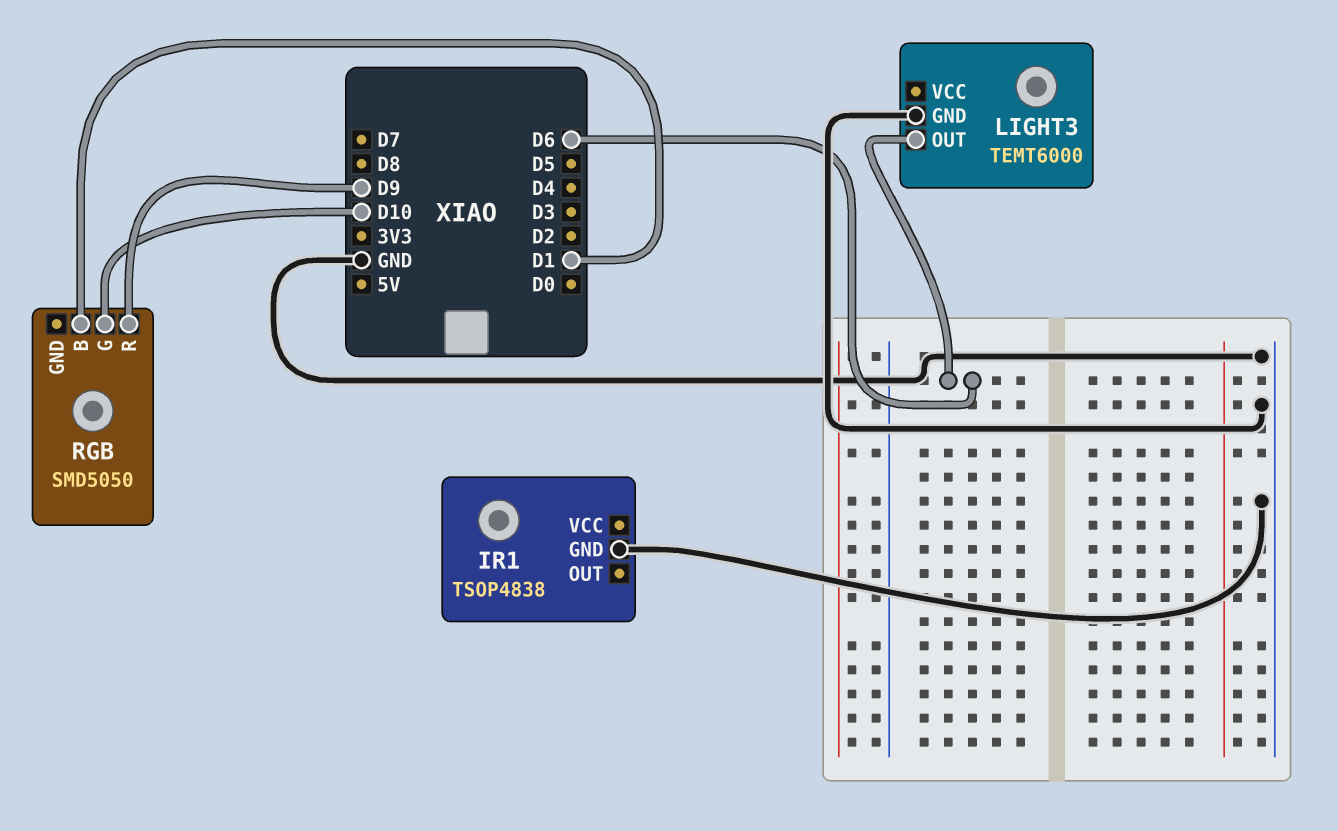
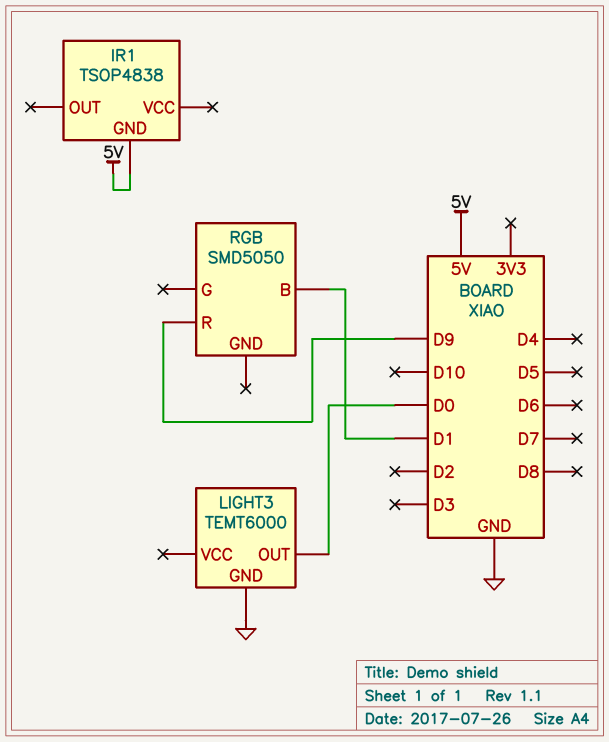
IR1 pin GND: GND -> 5V
LIGHT3 pin OUT: D6 -> D0
RGB pin G: D10 -> none

